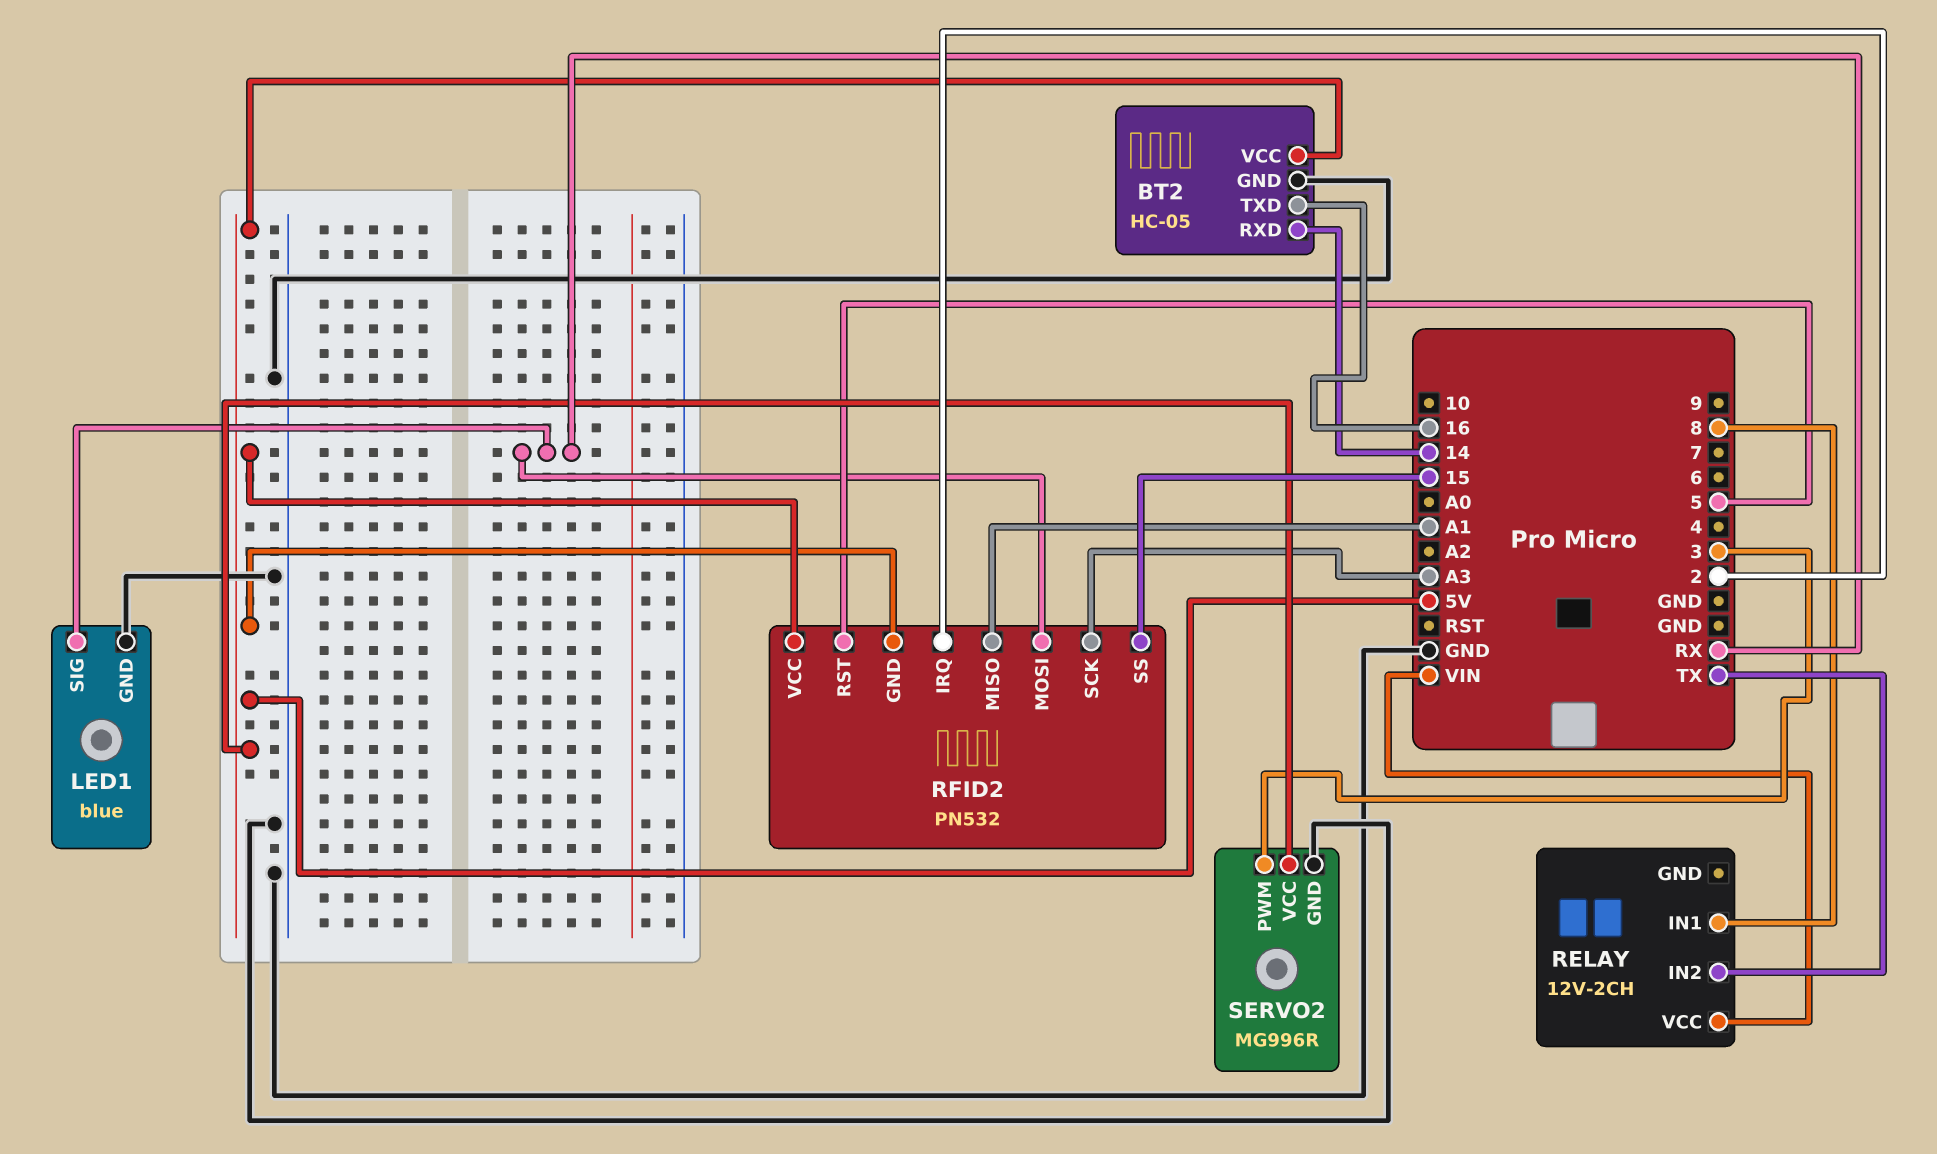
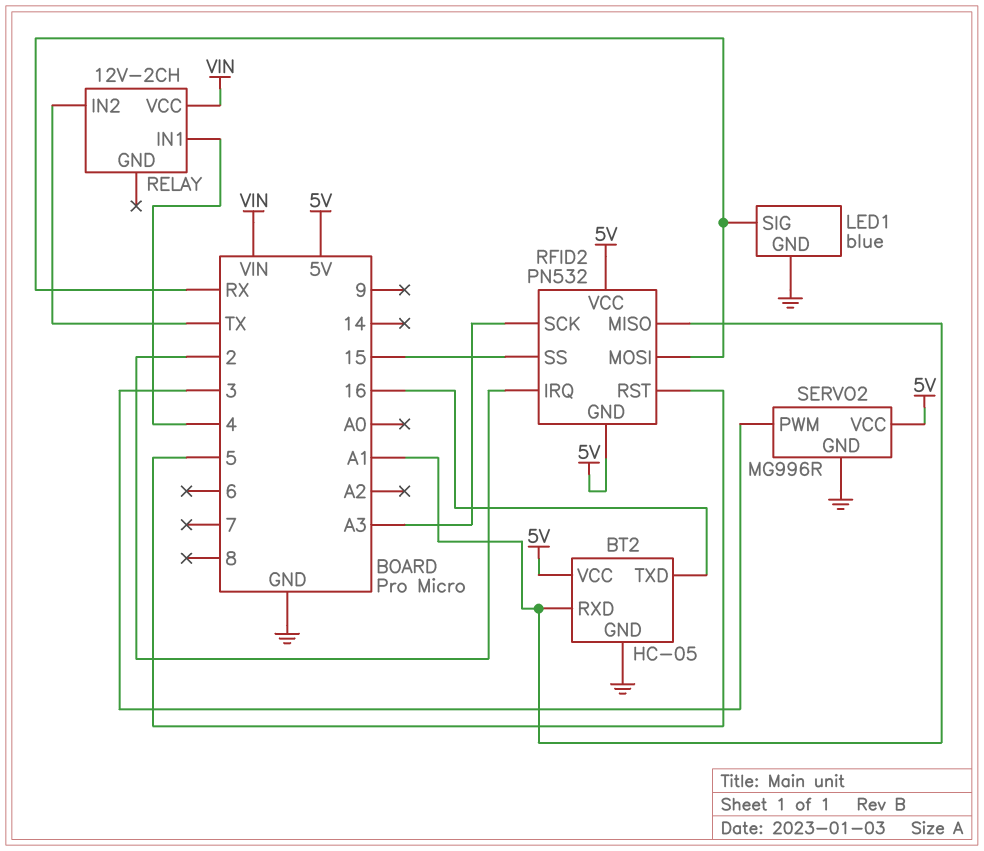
BT2 pin RXD: 14 -> A1
RELAY pin IN1: 8 -> 4

